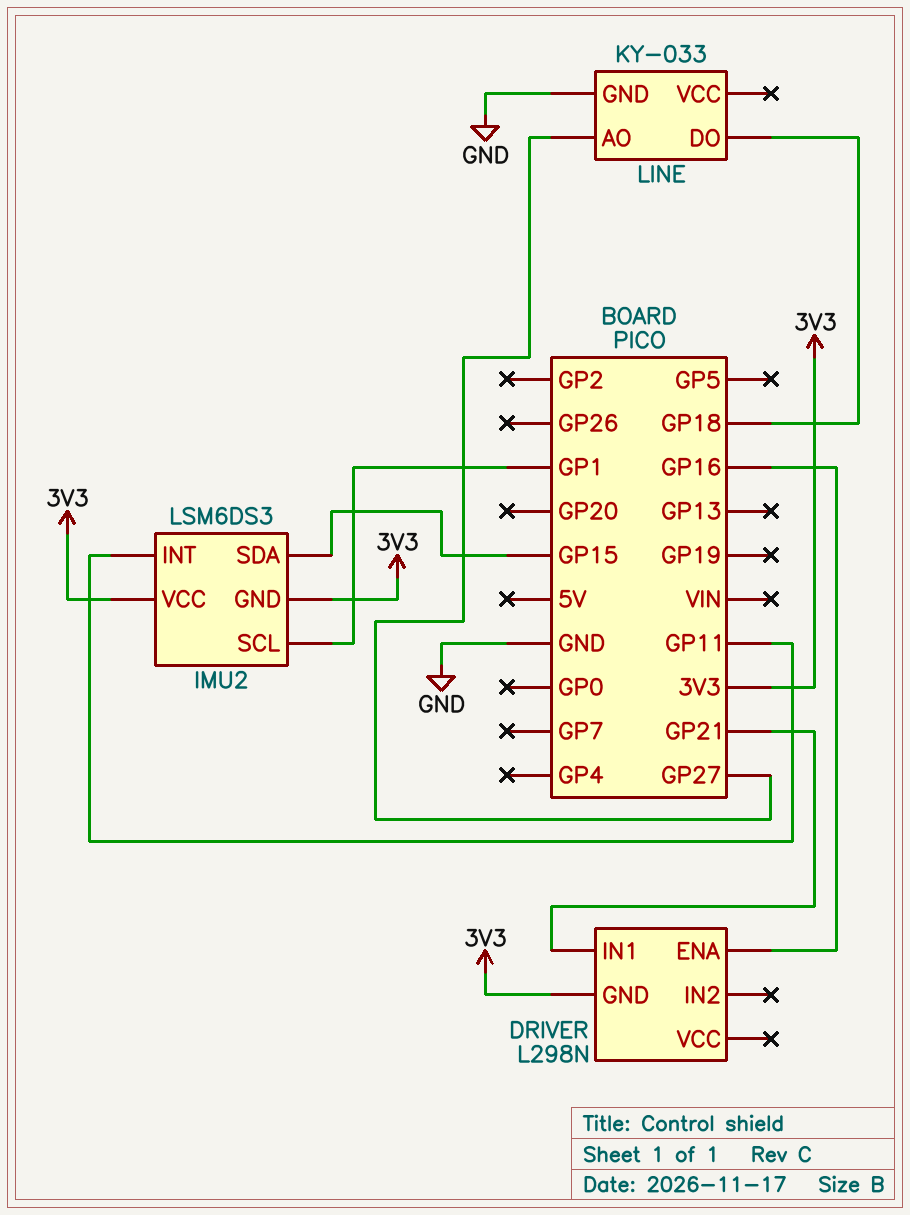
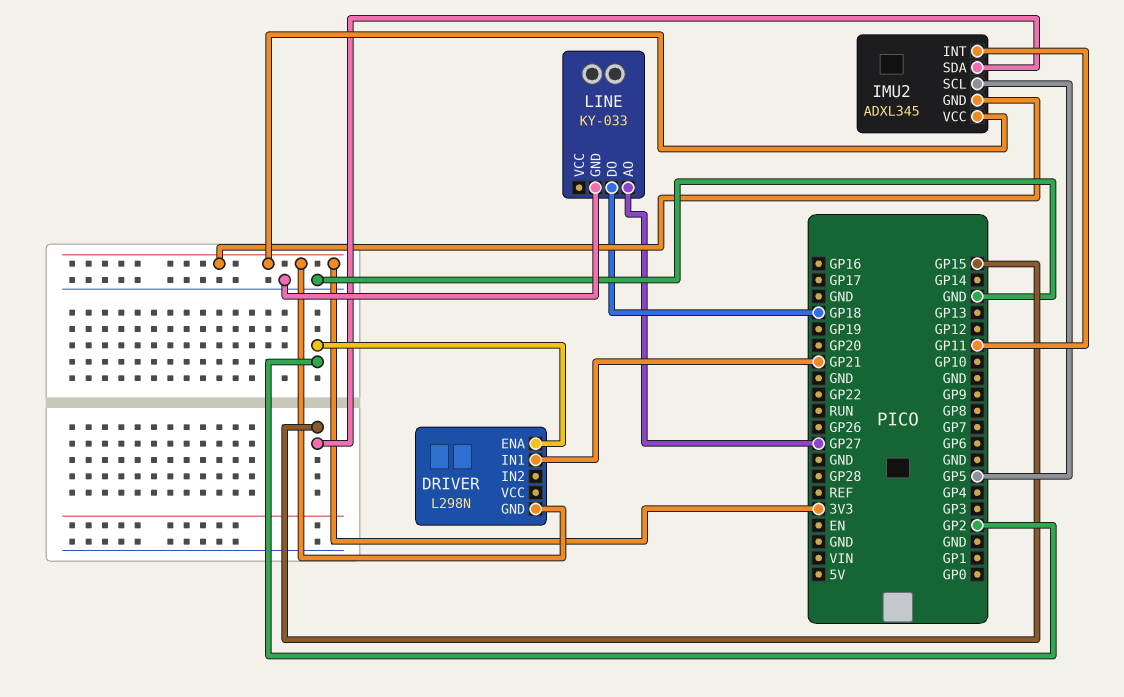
DRIVER pin ENA: GP16 -> GP2
IMU2: LSM6DS3 -> ADXL345
IMU2 pin SCL: GP1 -> GP5

